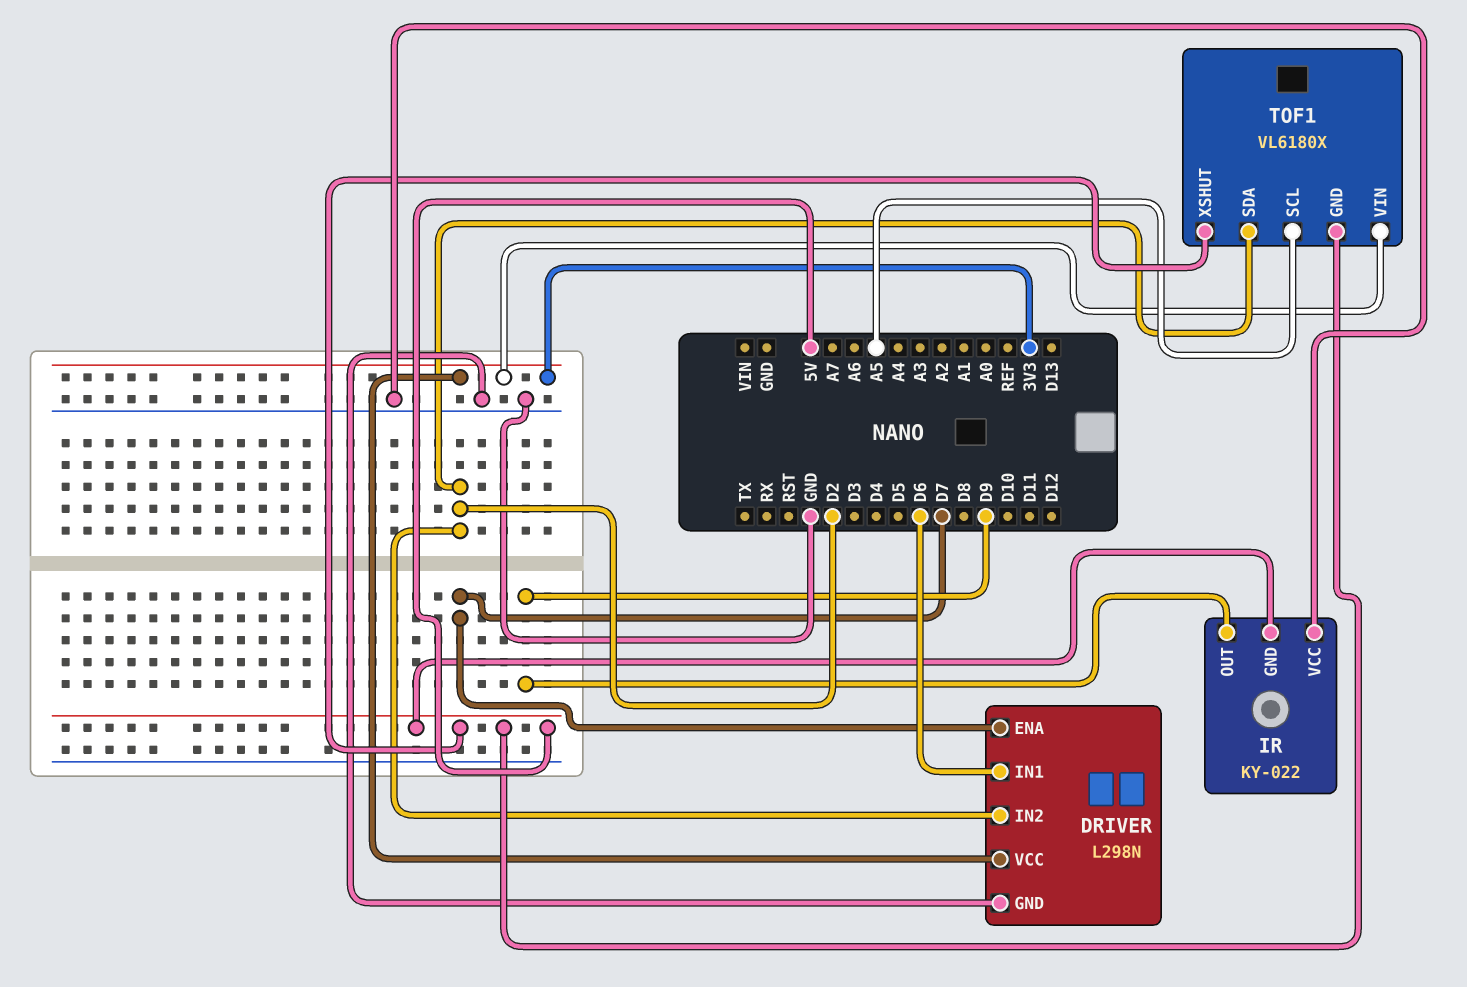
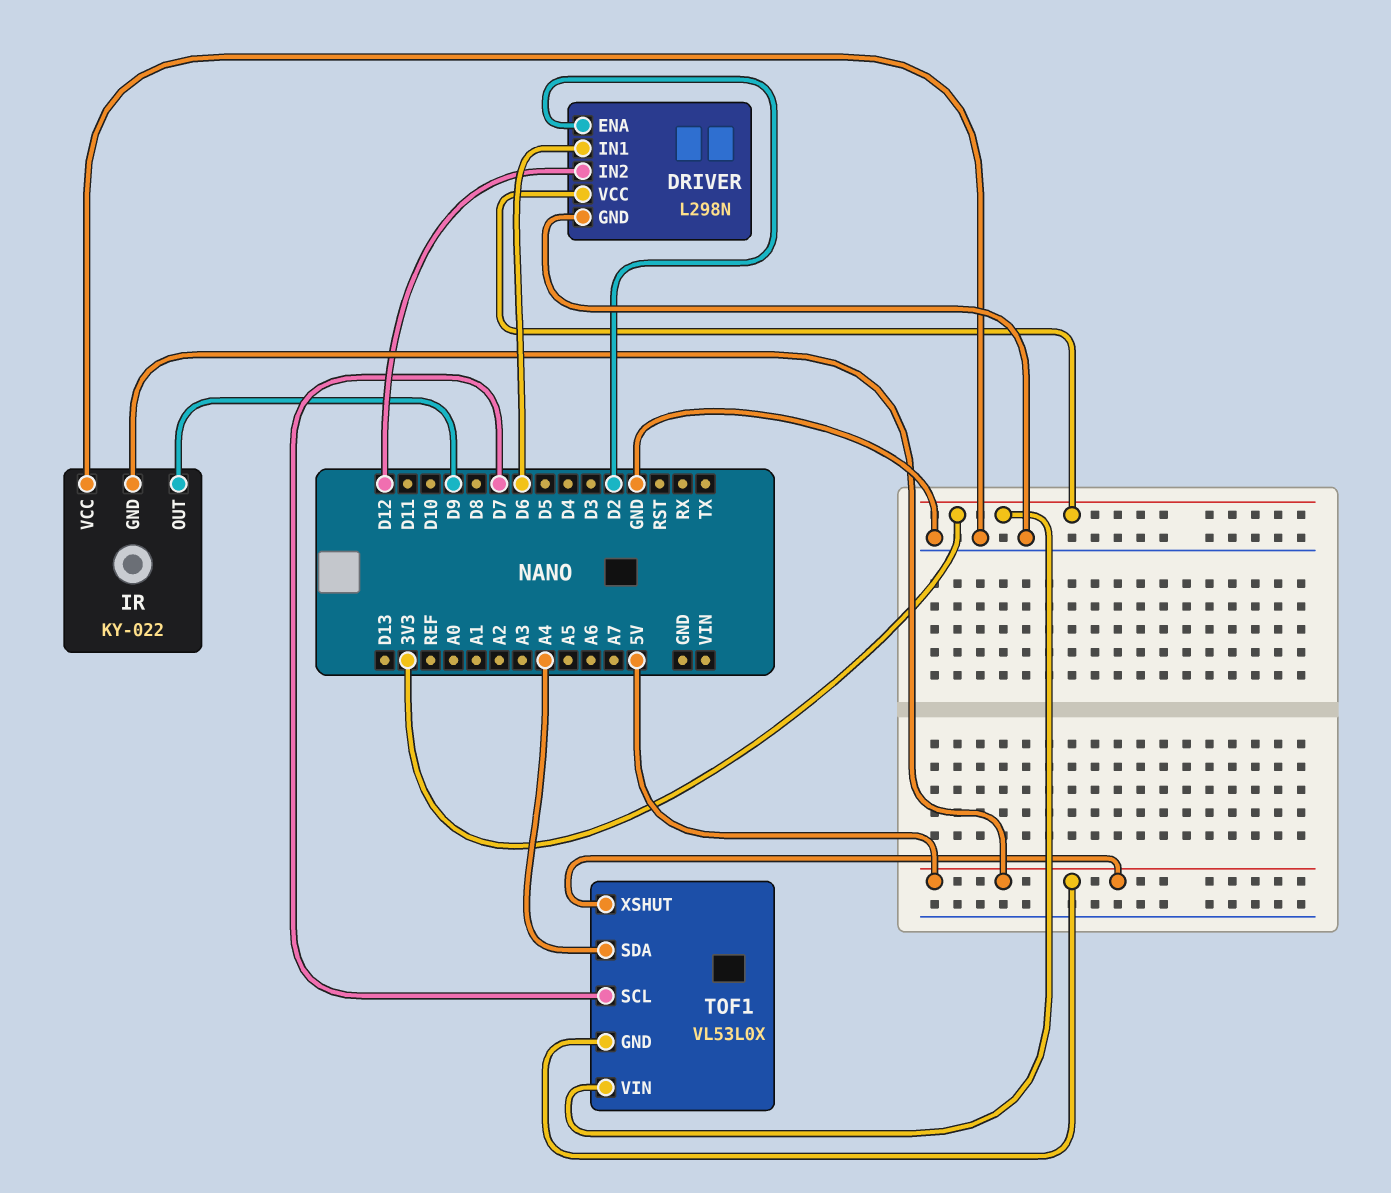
DRIVER pin ENA: D7 -> D2
DRIVER pin IN2: D2 -> D12
TOF1: VL6180X -> VL53L0X
TOF1 pin SCL: A5 -> D7
TOF1 pin SDA: D2 -> A4

